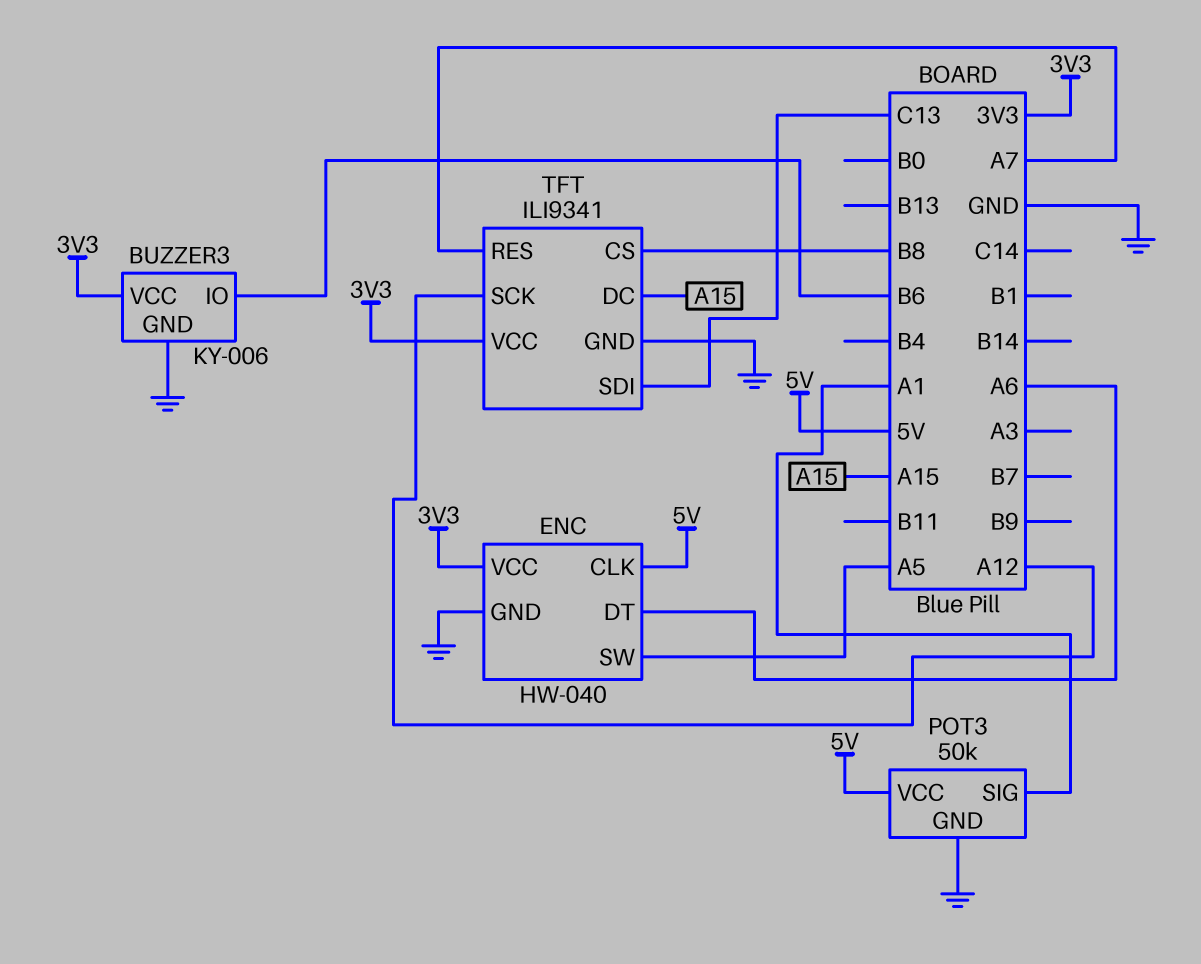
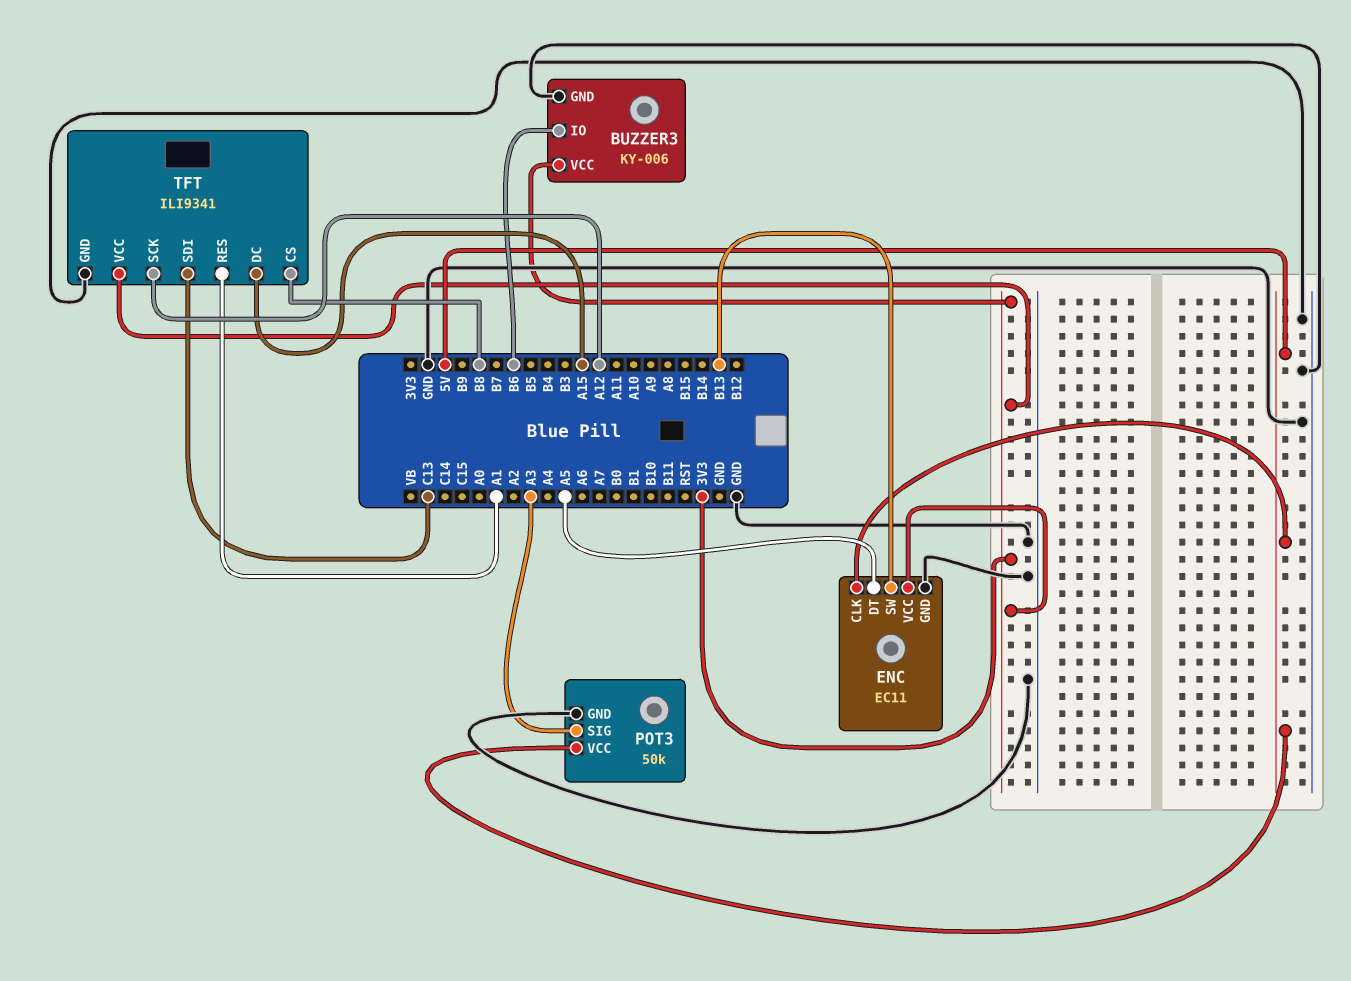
ENC: HW-040 -> EC11
ENC pin DT: A6 -> A5
ENC pin SW: A5 -> B13
POT3 pin SIG: A1 -> A3
TFT pin RES: A7 -> A1

